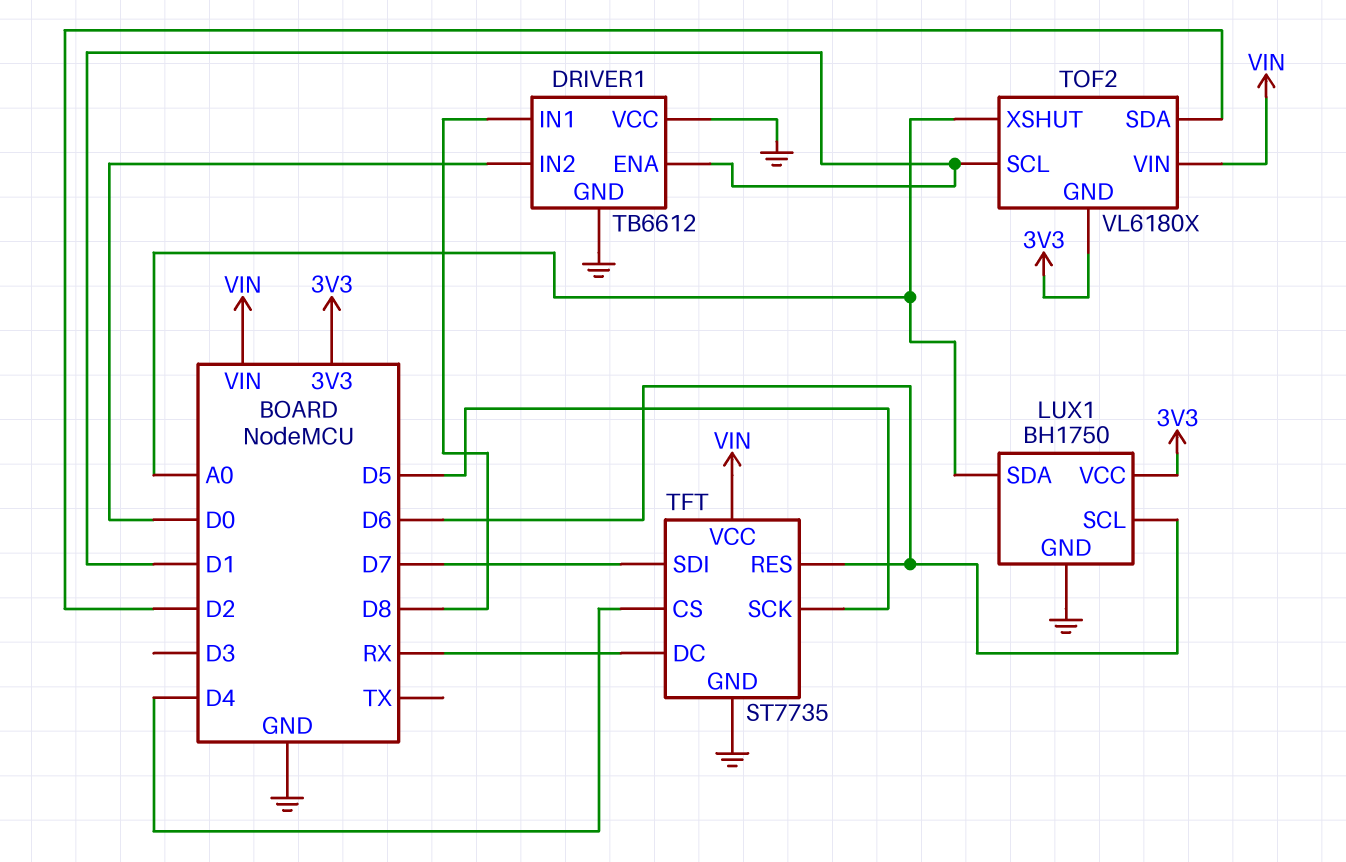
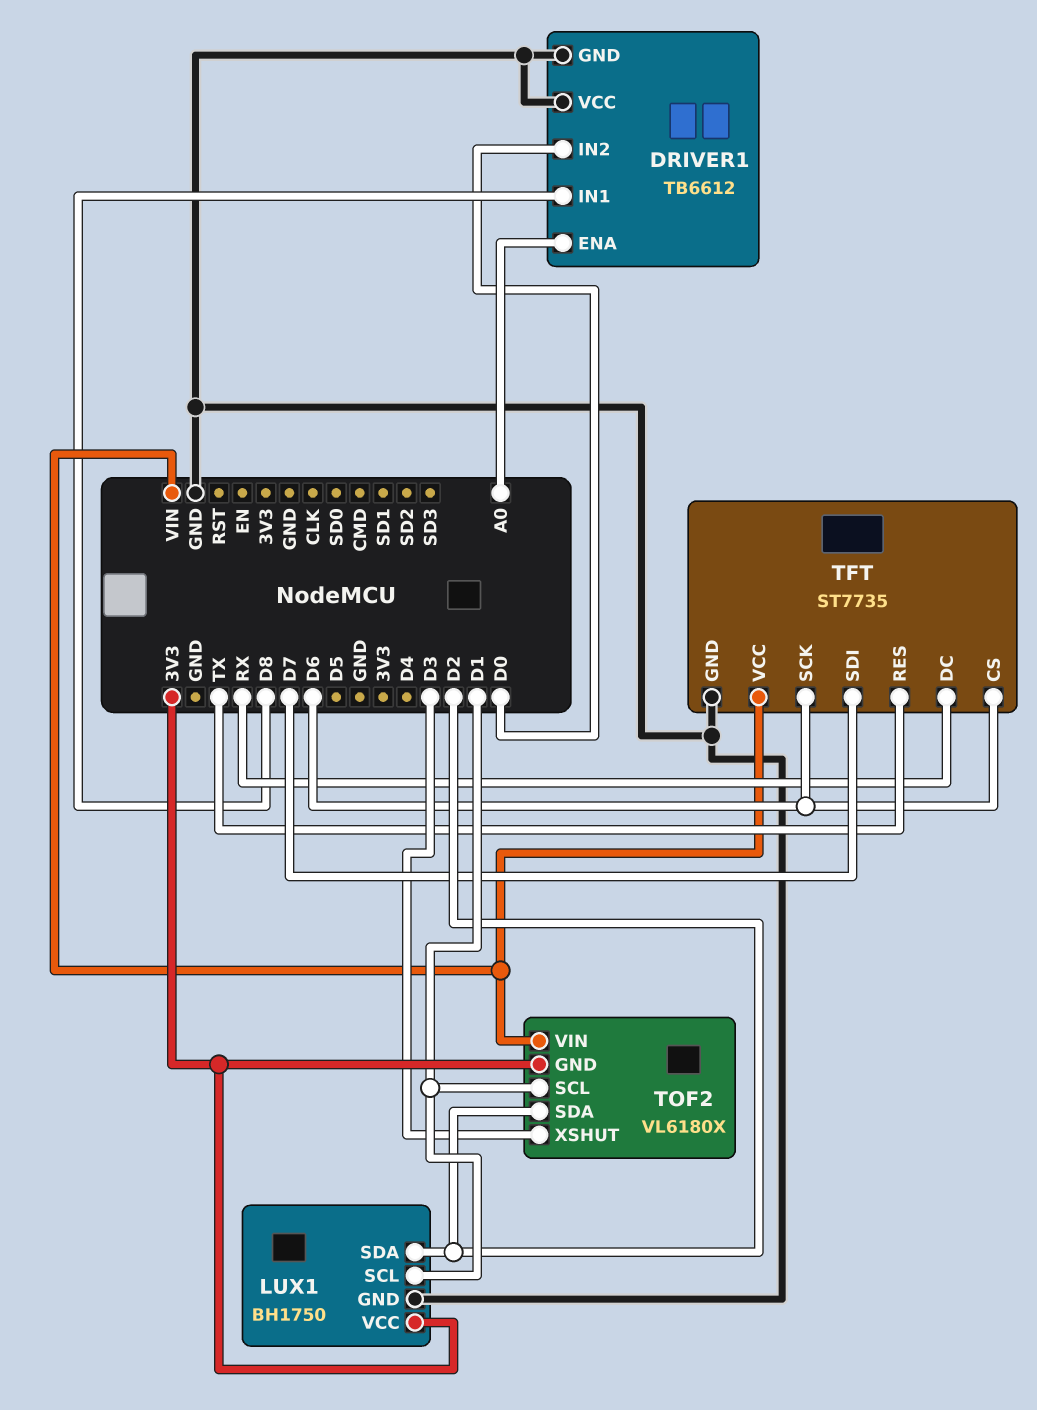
DRIVER1 pin ENA: D1 -> A0
LUX1 pin SCL: D6 -> D1
LUX1 pin SDA: A0 -> D2
TFT pin CS: D4 -> D6
TFT pin RES: D6 -> TX
TFT pin SCK: D5 -> D6
TOF2 pin XSHUT: A0 -> D3

